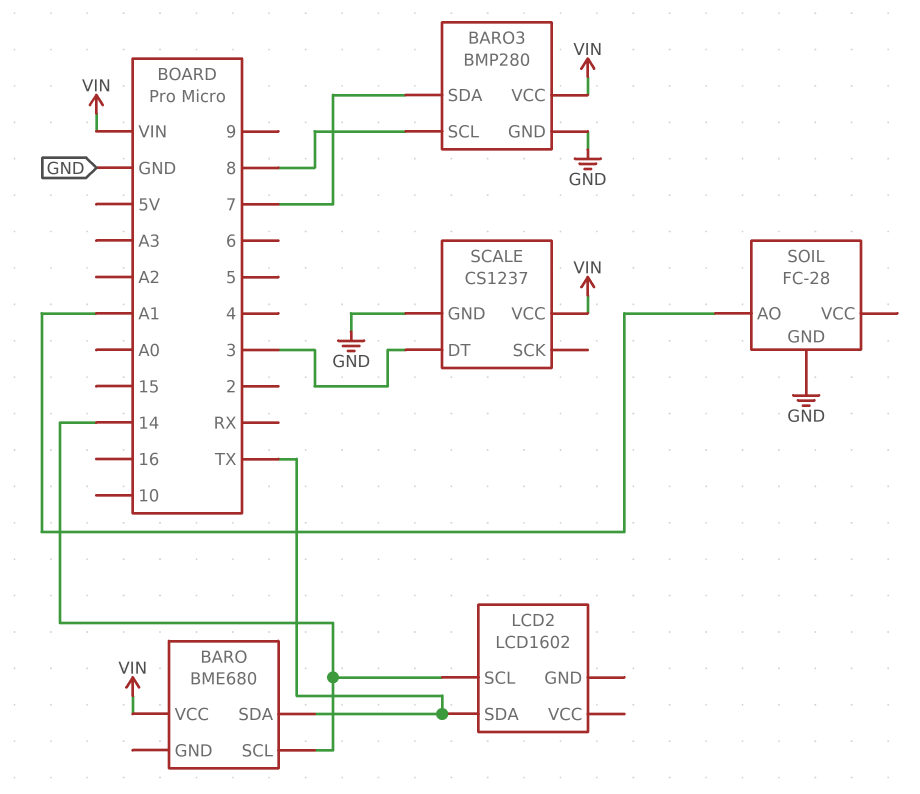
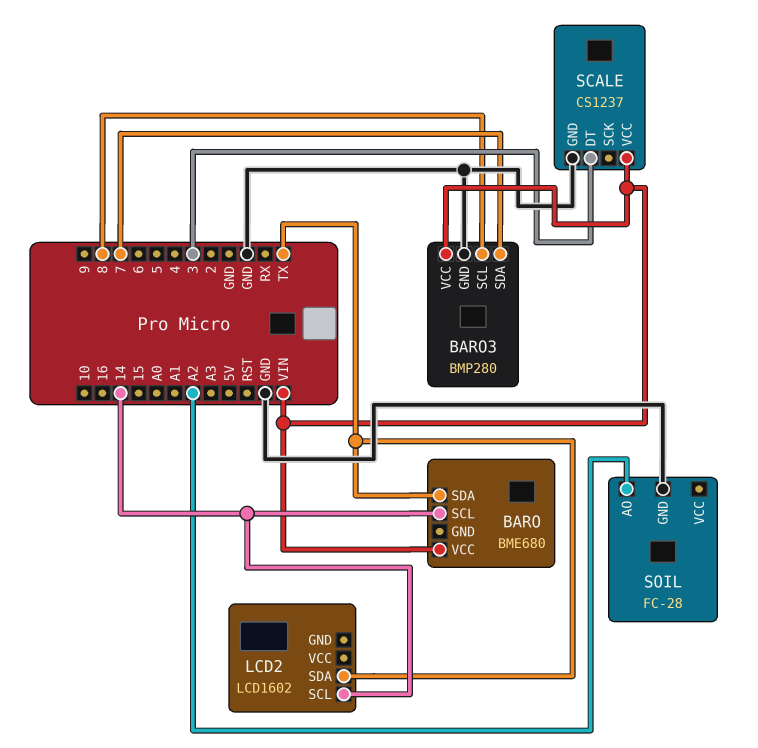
SOIL pin AO: A1 -> A2

